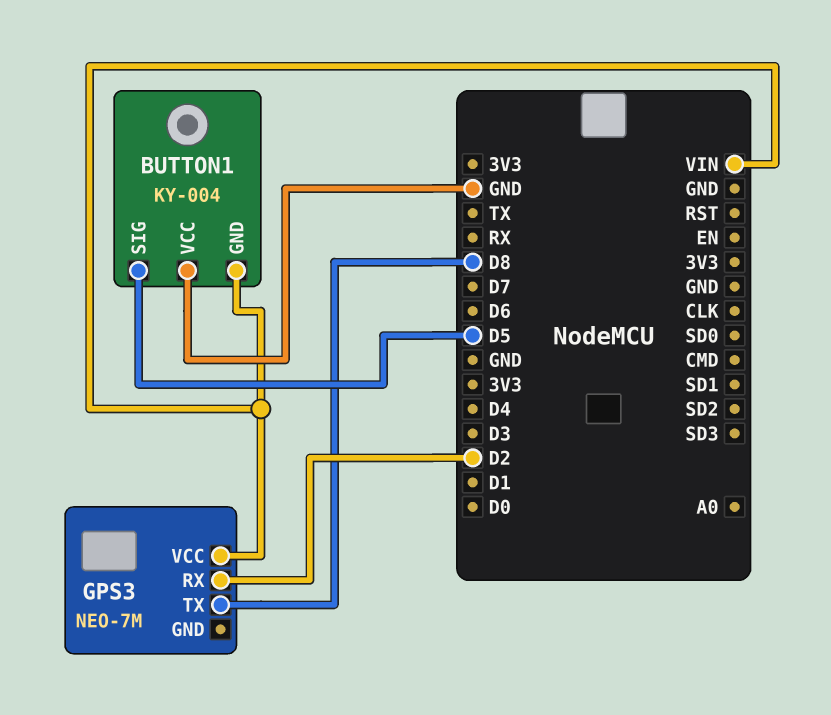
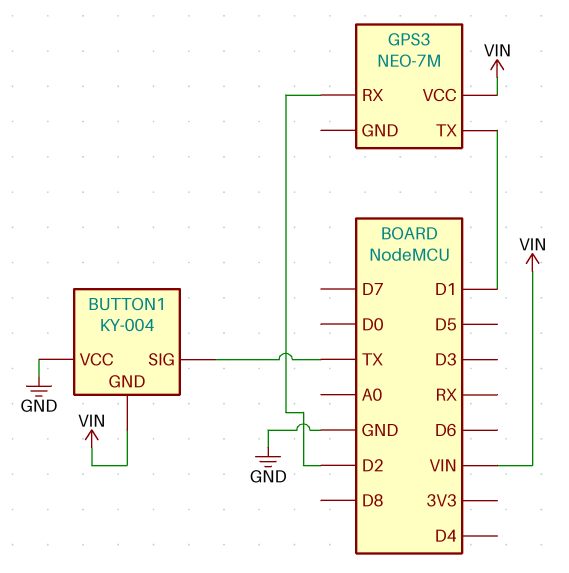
BUTTON1 pin SIG: D5 -> TX
GPS3 pin TX: D8 -> D1

